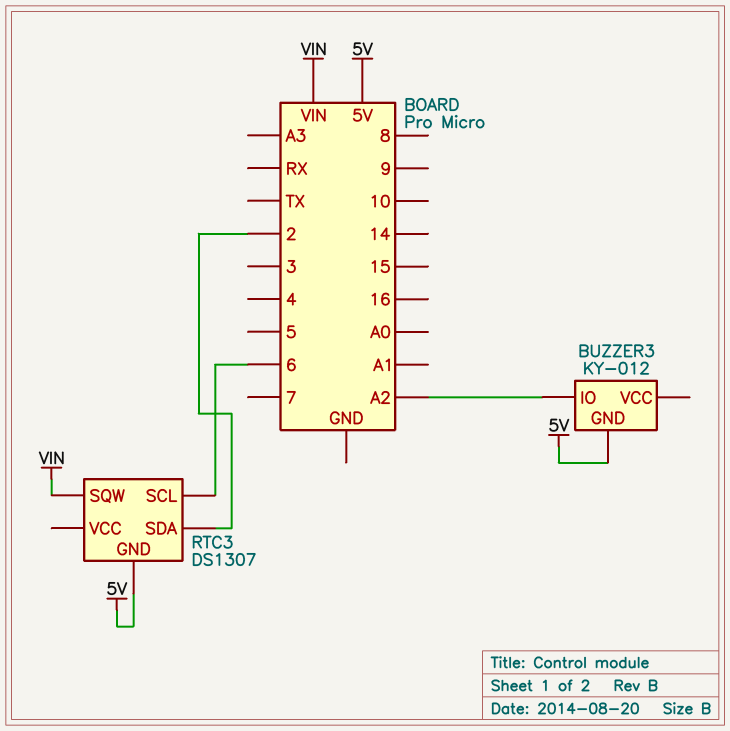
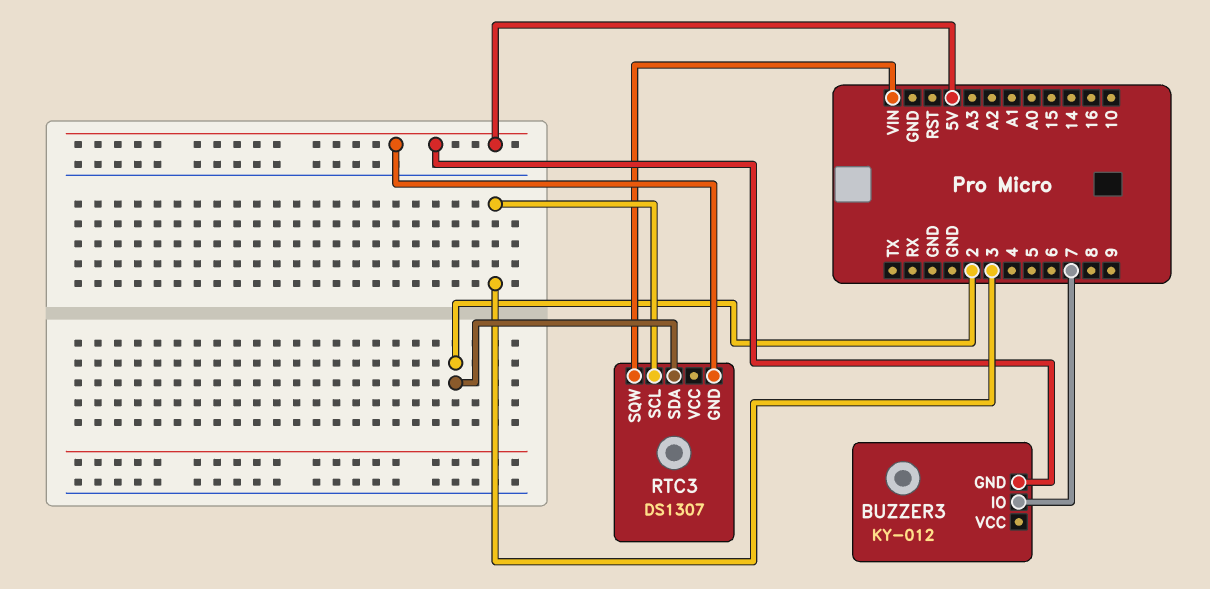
BUZZER3 pin IO: A2 -> 7
RTC3 pin SCL: 6 -> 3

